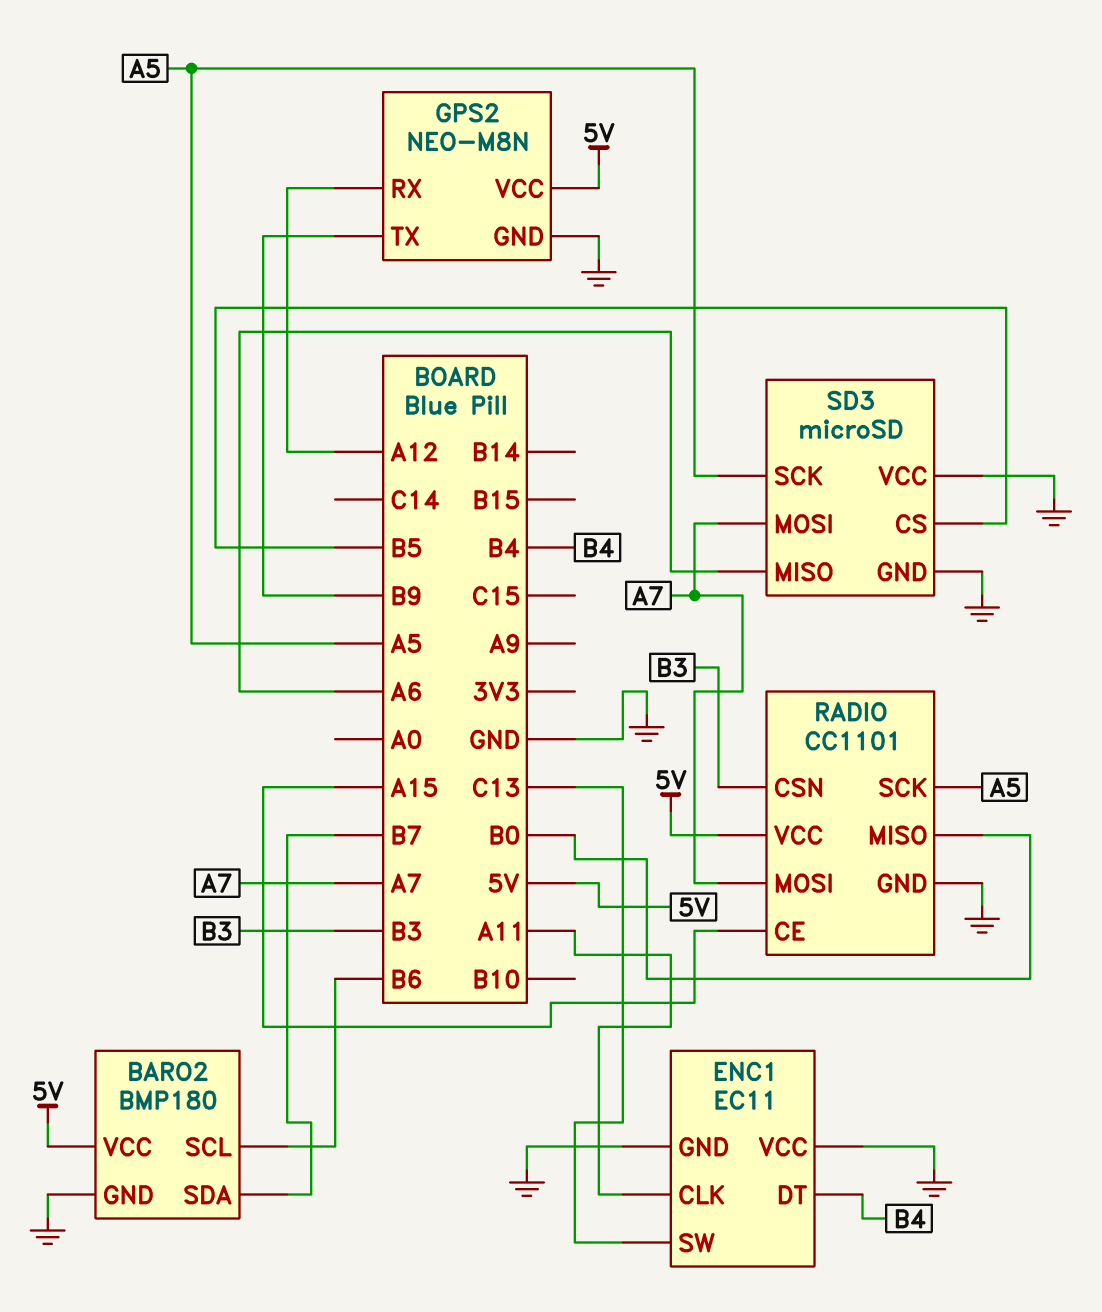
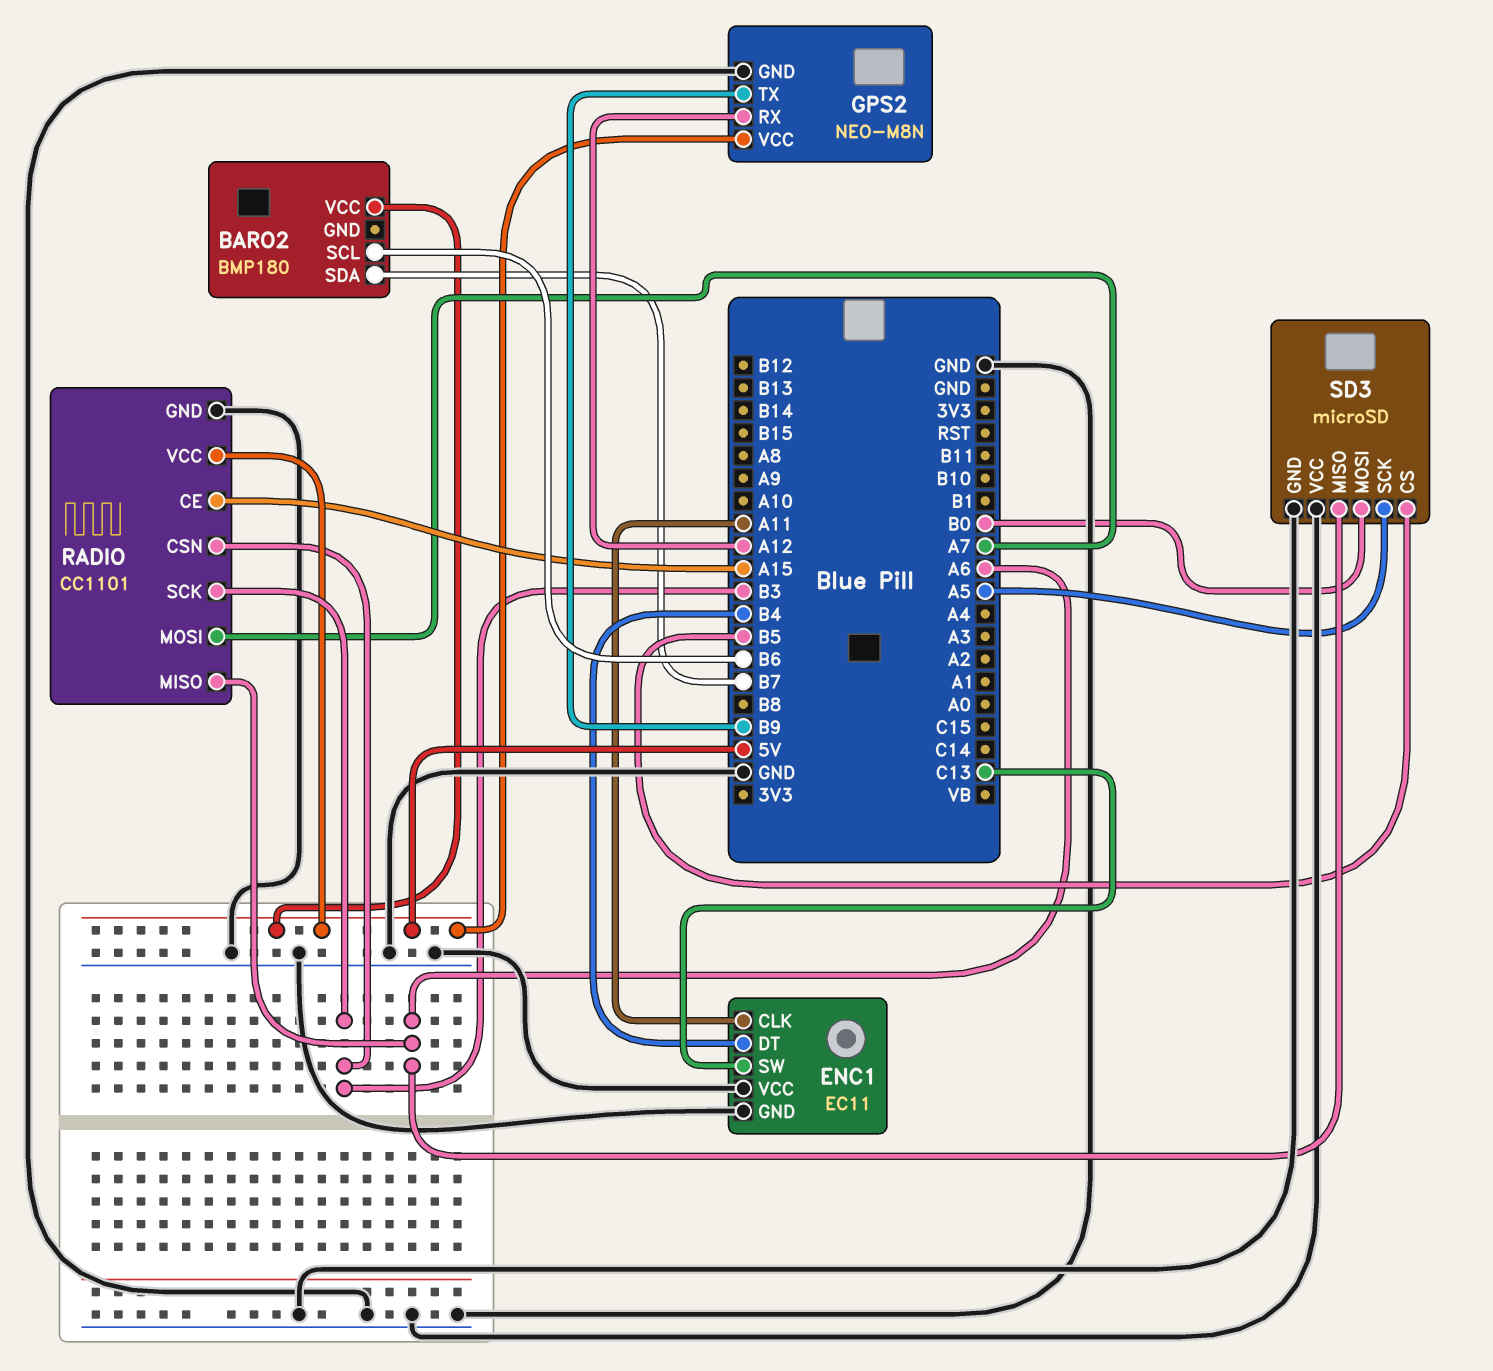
BARO2 pin GND: GND -> none
RADIO pin MISO: B0 -> A6
RADIO pin SCK: A5 -> B3
SD3 pin MOSI: A7 -> B0

